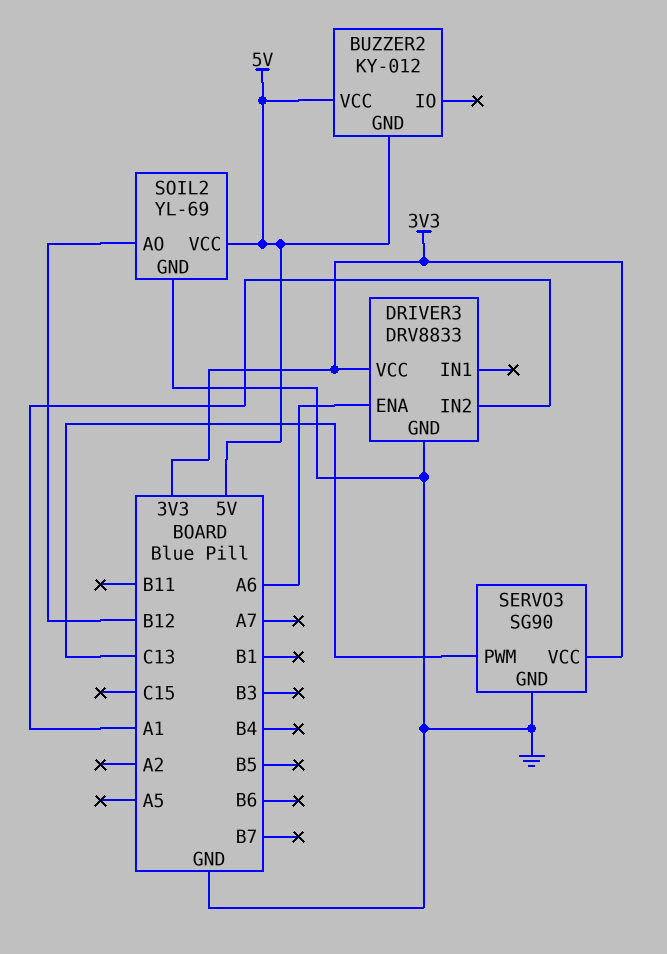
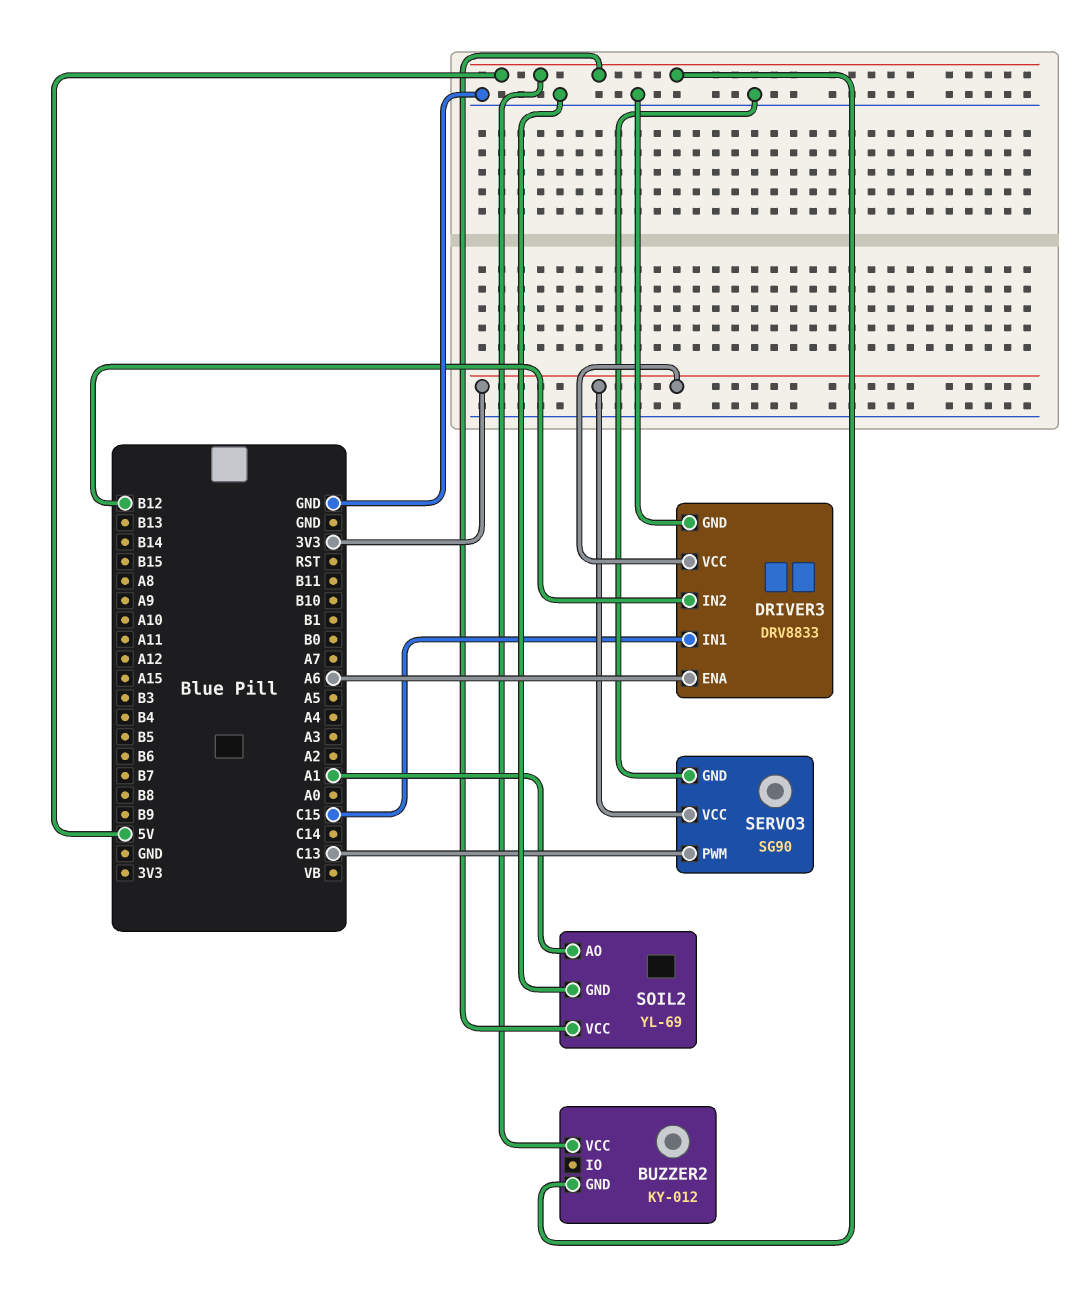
DRIVER3 pin IN1: none -> C15
DRIVER3 pin IN2: A1 -> B12
SOIL2 pin AO: B12 -> A1

